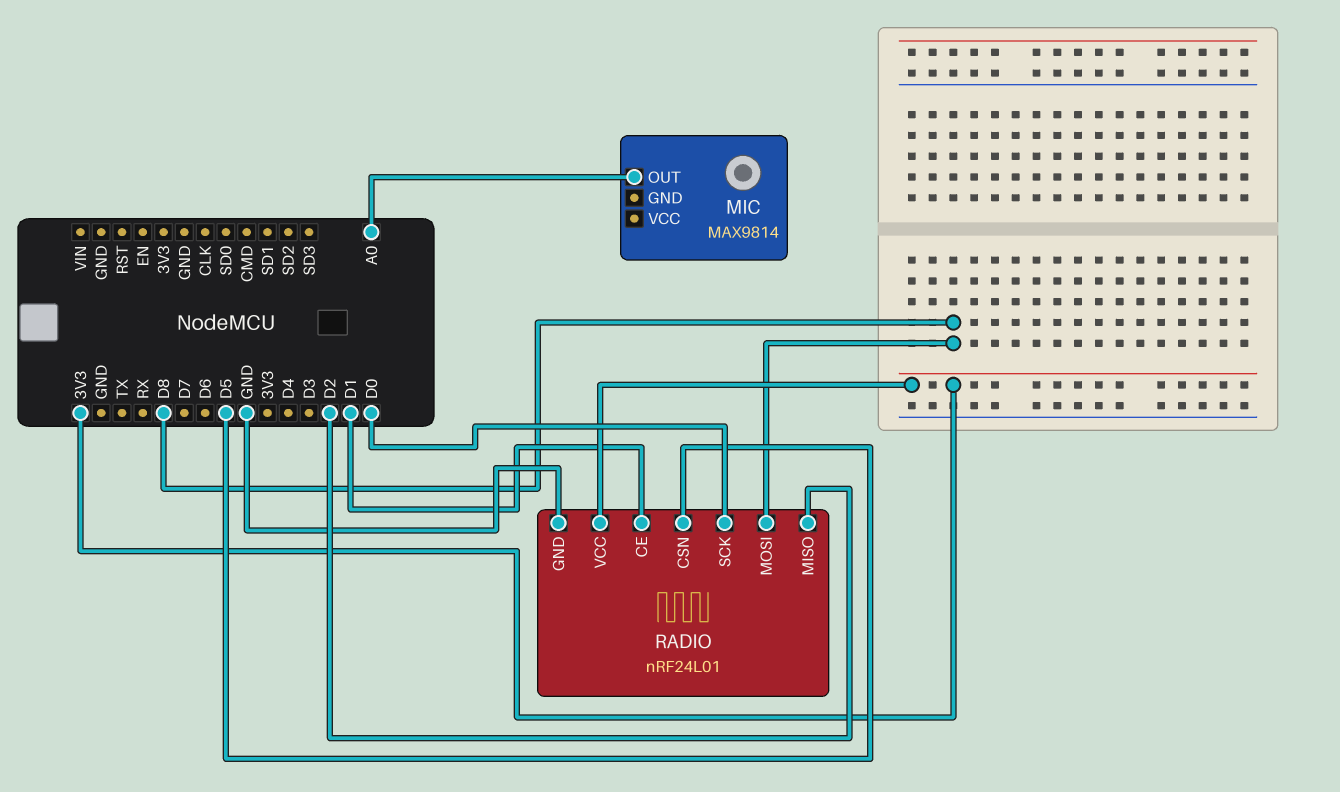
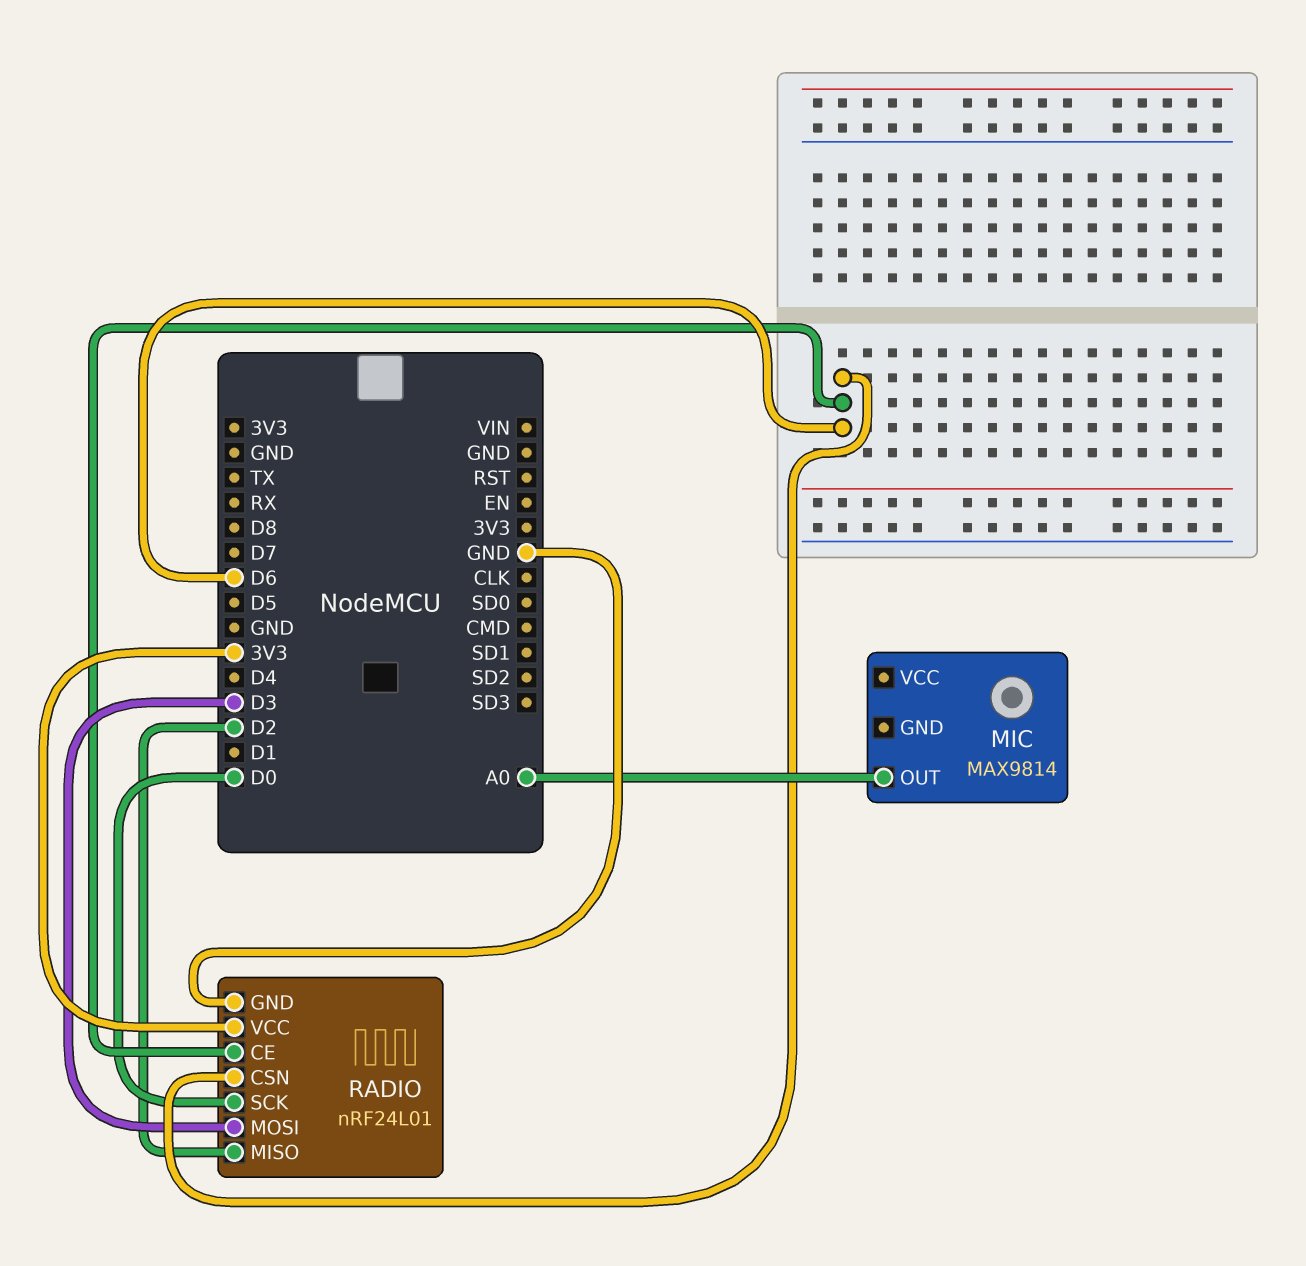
RADIO pin CE: D1 -> D6
RADIO pin CSN: D5 -> D6
RADIO pin MOSI: D8 -> D3

